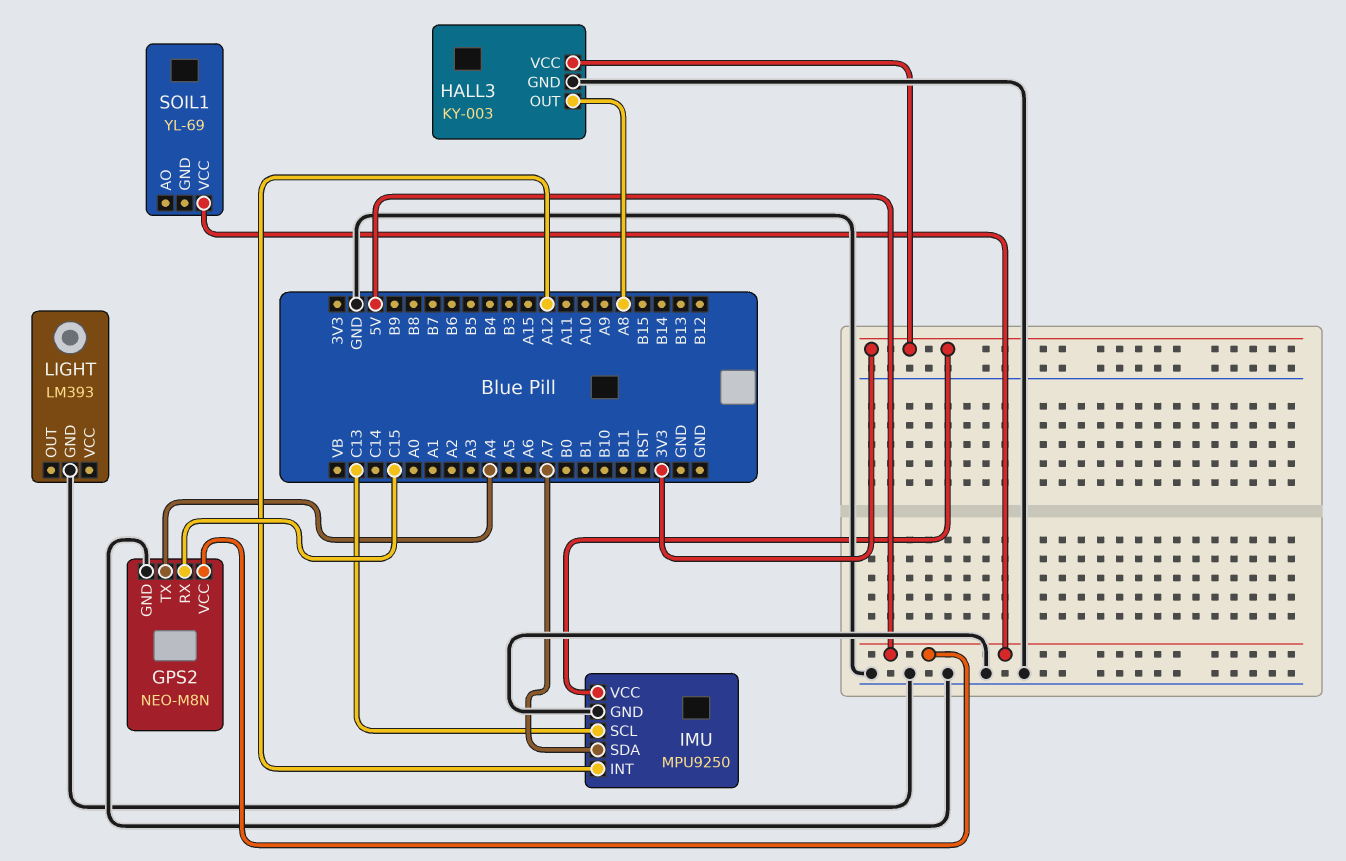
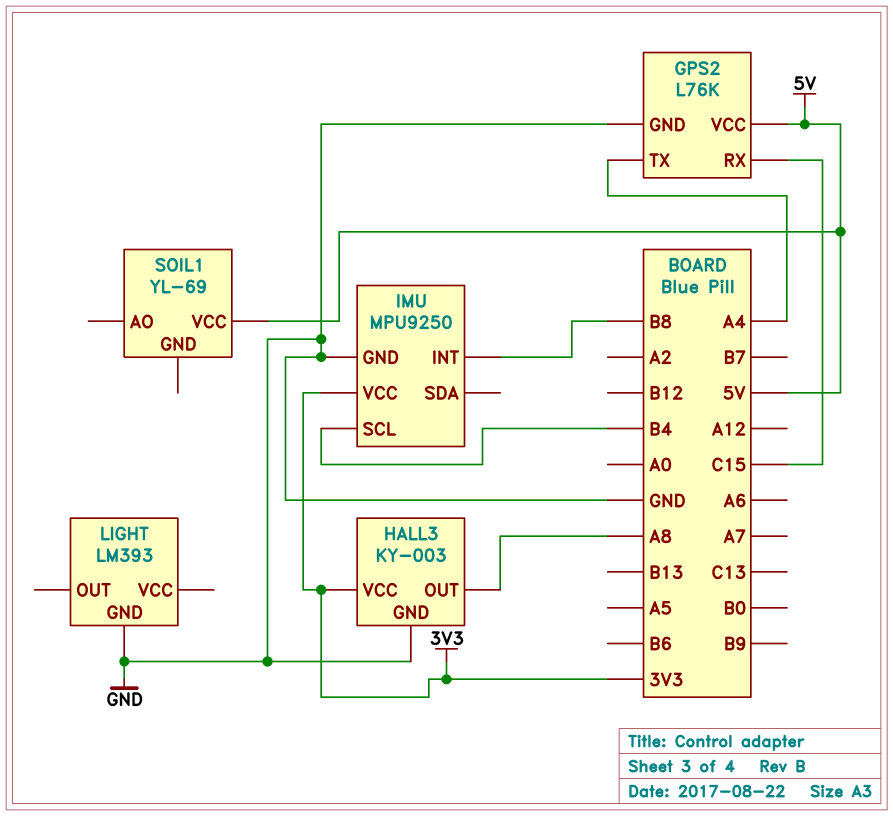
GPS2: NEO-M8N -> L76K
IMU pin INT: A12 -> B8
IMU pin SCL: C13 -> B4
IMU pin SDA: A7 -> none

